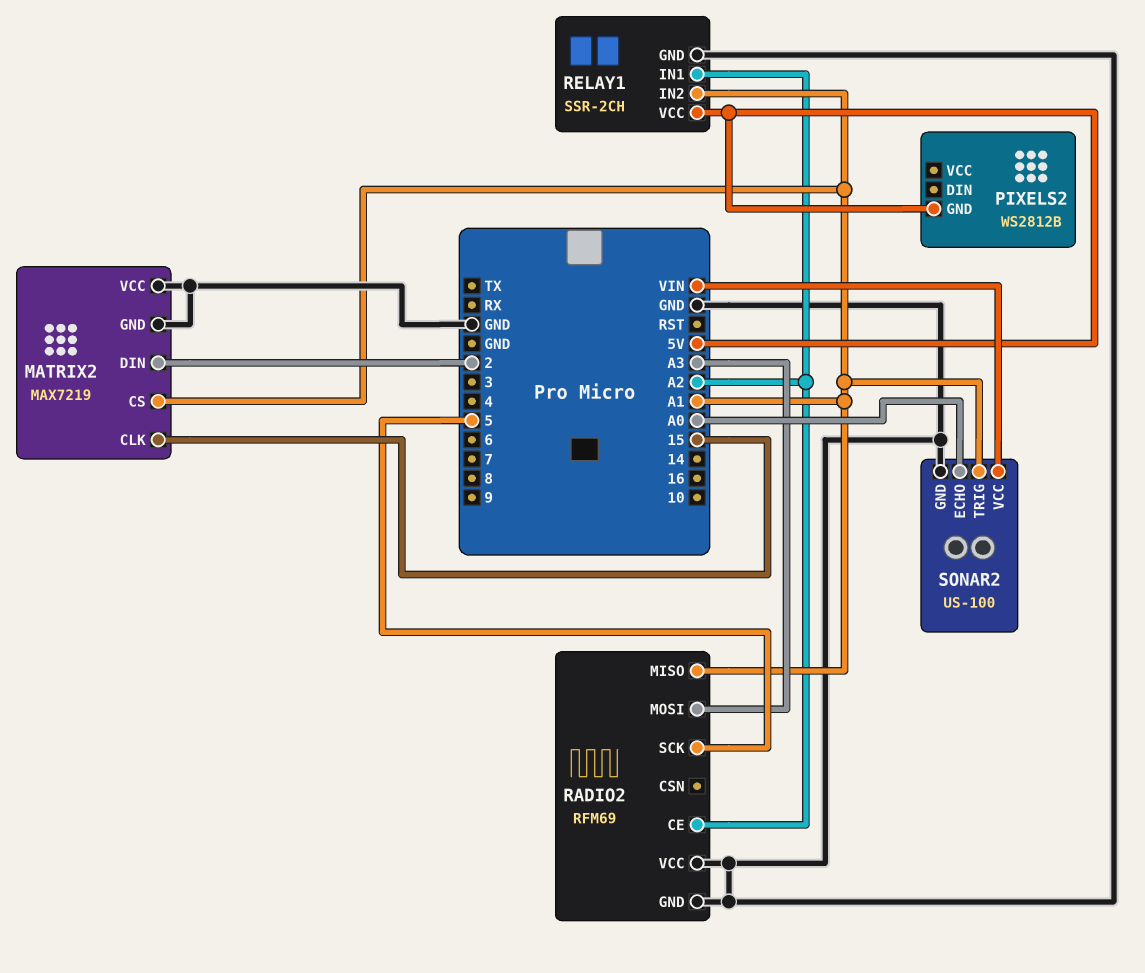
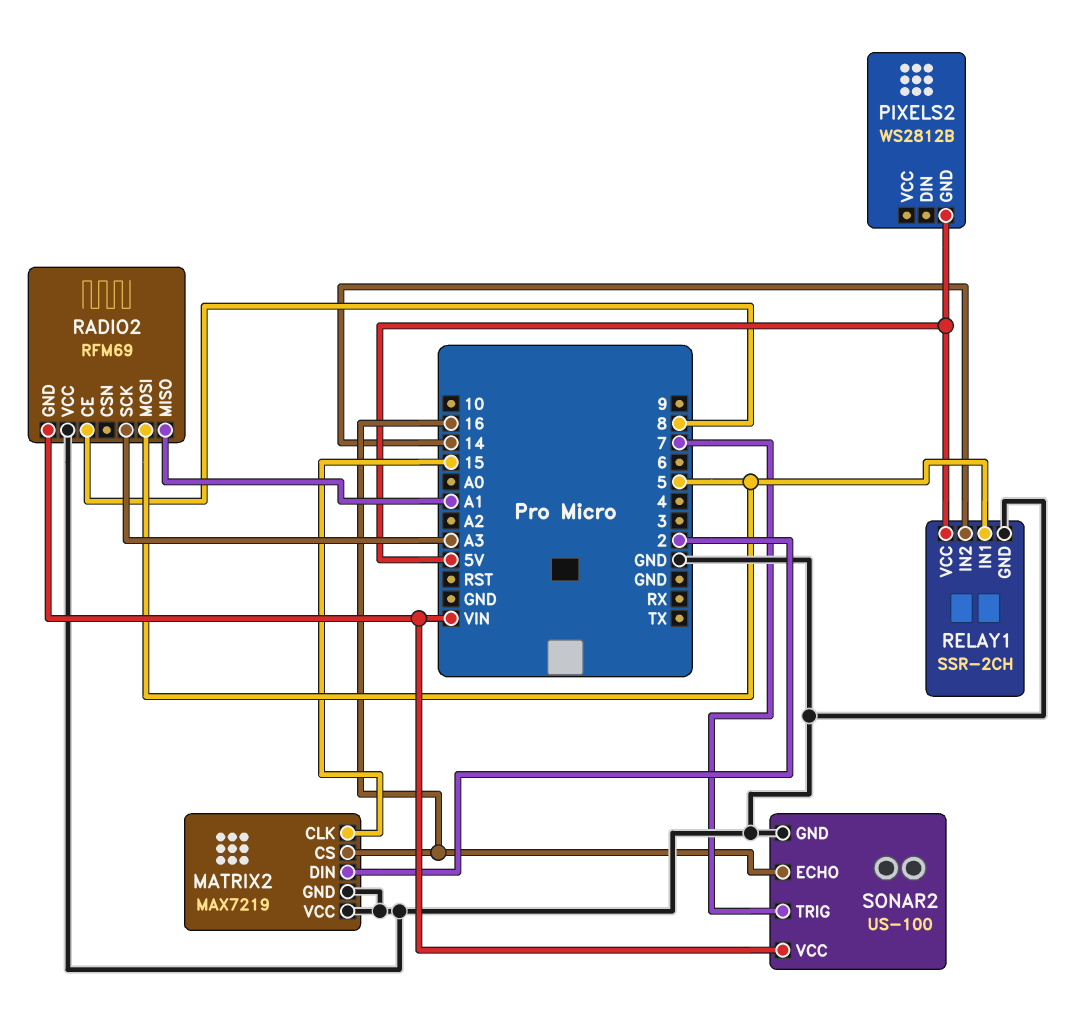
MATRIX2 pin CS: A1 -> 16
RADIO2 pin CE: A2 -> 8
RADIO2 pin GND: GND -> VIN
RADIO2 pin MOSI: A3 -> 5
RADIO2 pin SCK: 5 -> A3
RELAY1 pin IN1: A2 -> 5
RELAY1 pin IN2: A1 -> 14
SONAR2 pin ECHO: A0 -> 16
SONAR2 pin TRIG: A1 -> 7

